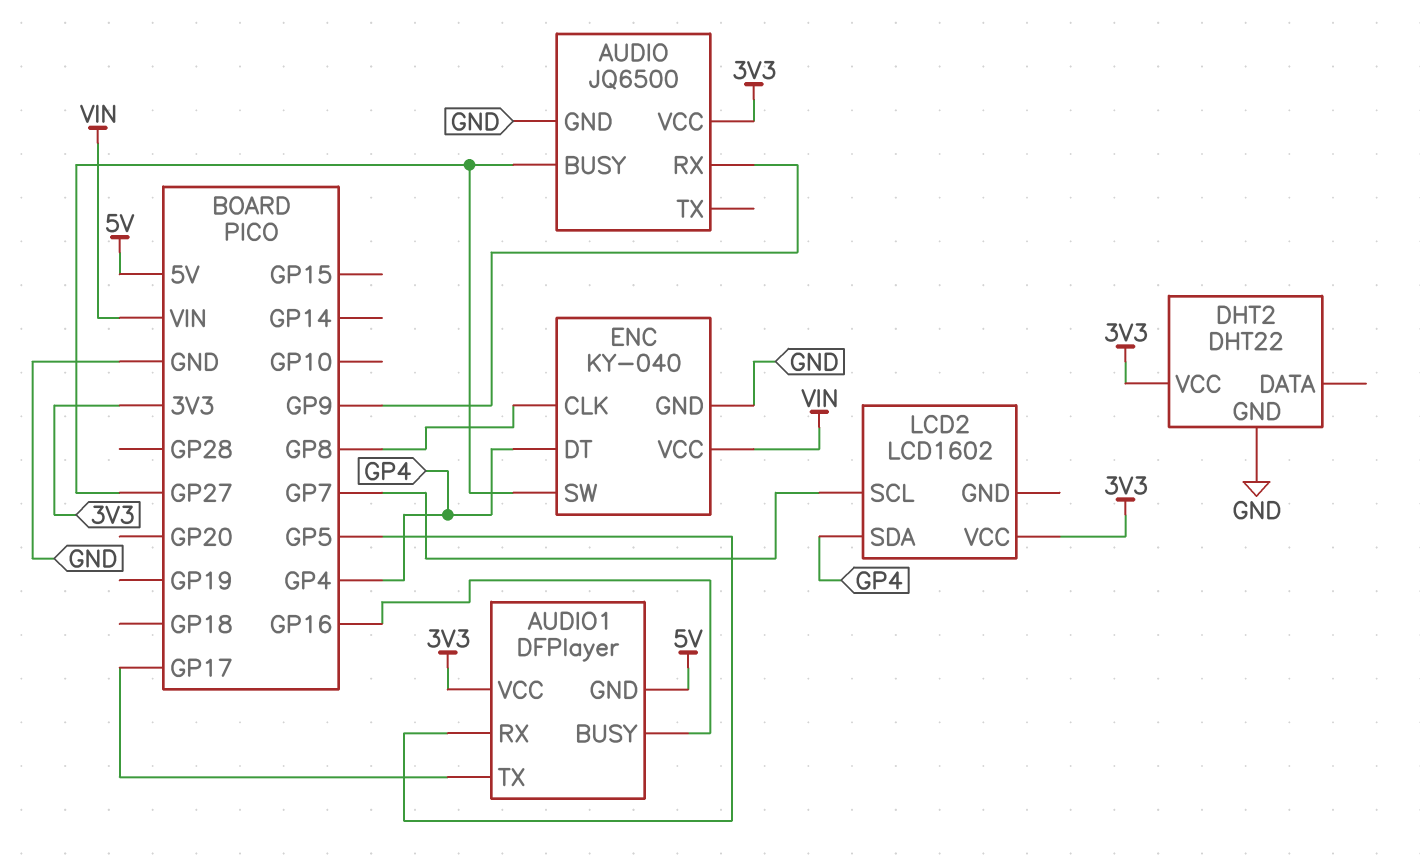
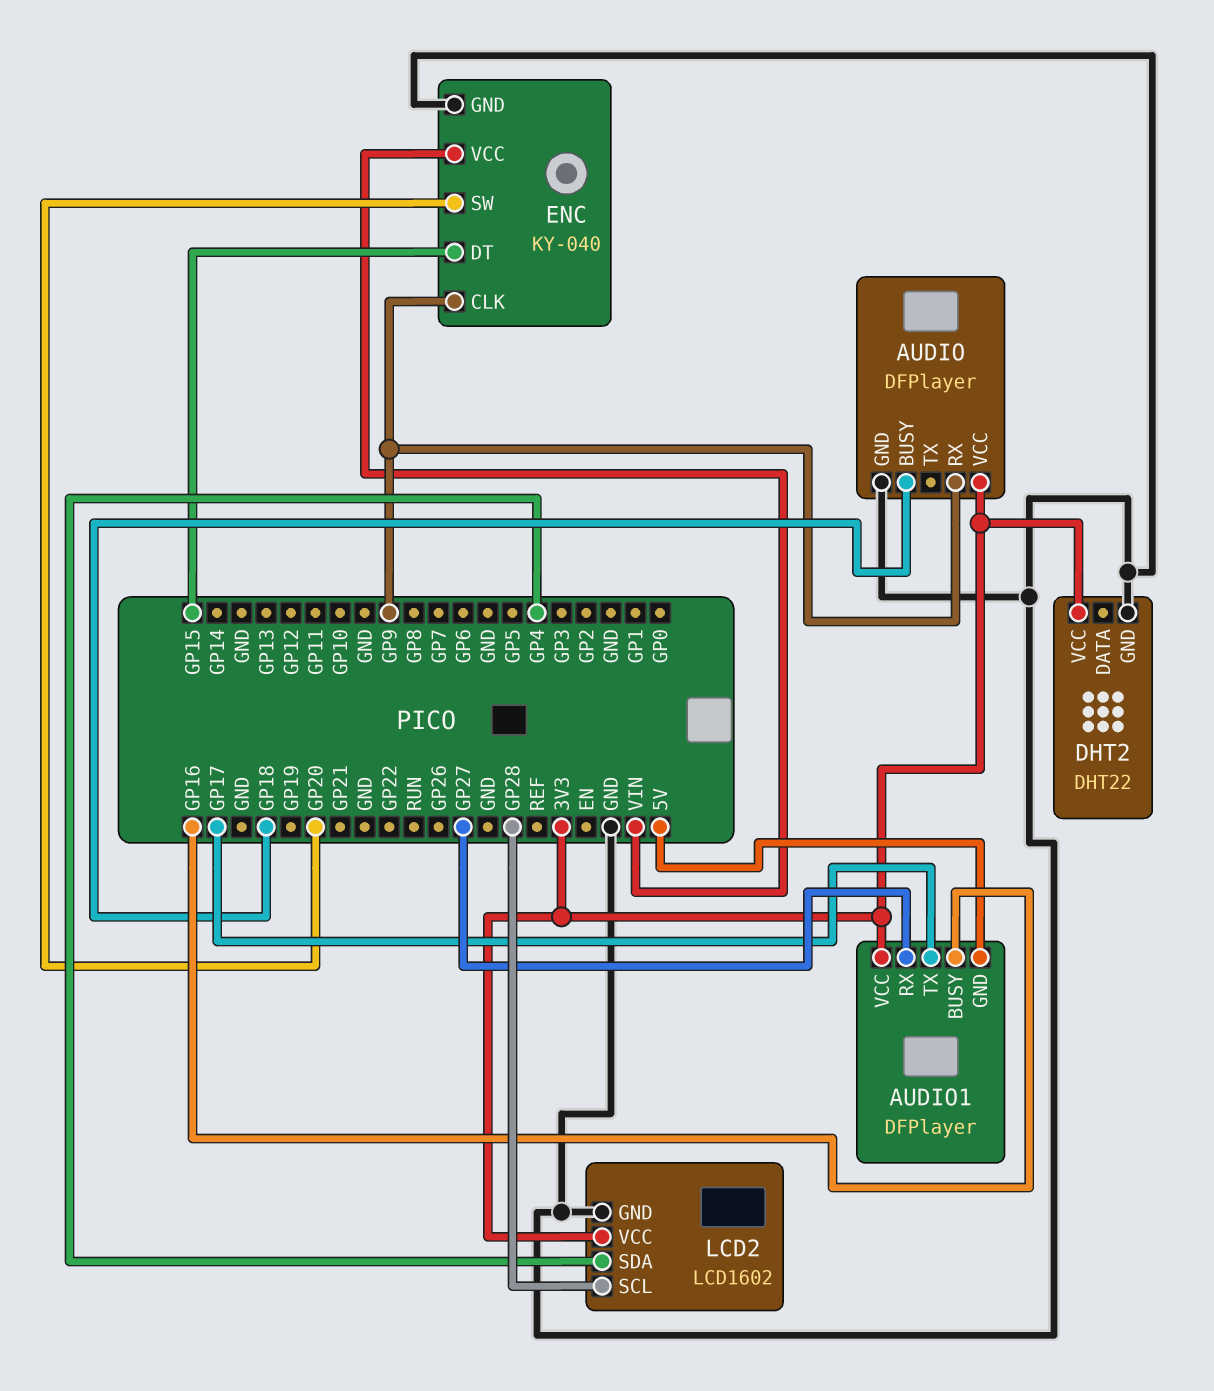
AUDIO: JQ6500 -> DFPlayer
AUDIO pin BUSY: GP27 -> GP18
AUDIO1 pin RX: GP5 -> GP27
ENC pin CLK: GP8 -> GP9
ENC pin DT: GP4 -> GP15
ENC pin SW: GP27 -> GP20
LCD2 pin GND: none -> GND
LCD2 pin SCL: GP7 -> GP28

